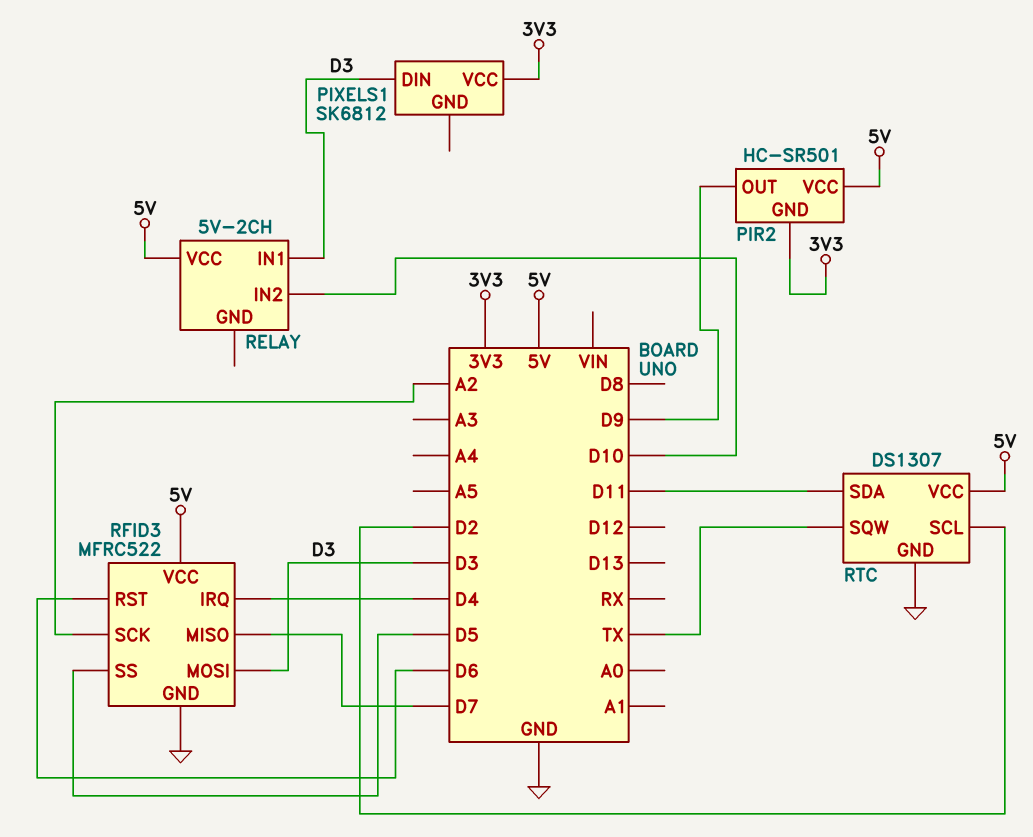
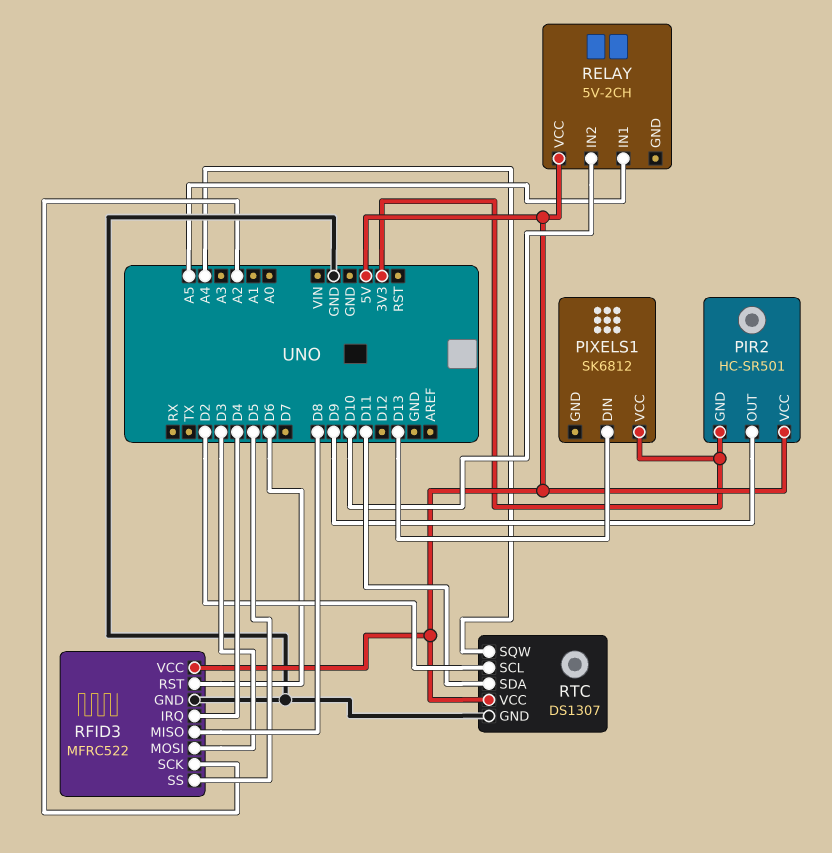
PIXELS1 pin DIN: D3 -> D13
RELAY pin IN1: D3 -> A5
RFID3 pin MISO: D7 -> D8
RTC pin SQW: TX -> A4

